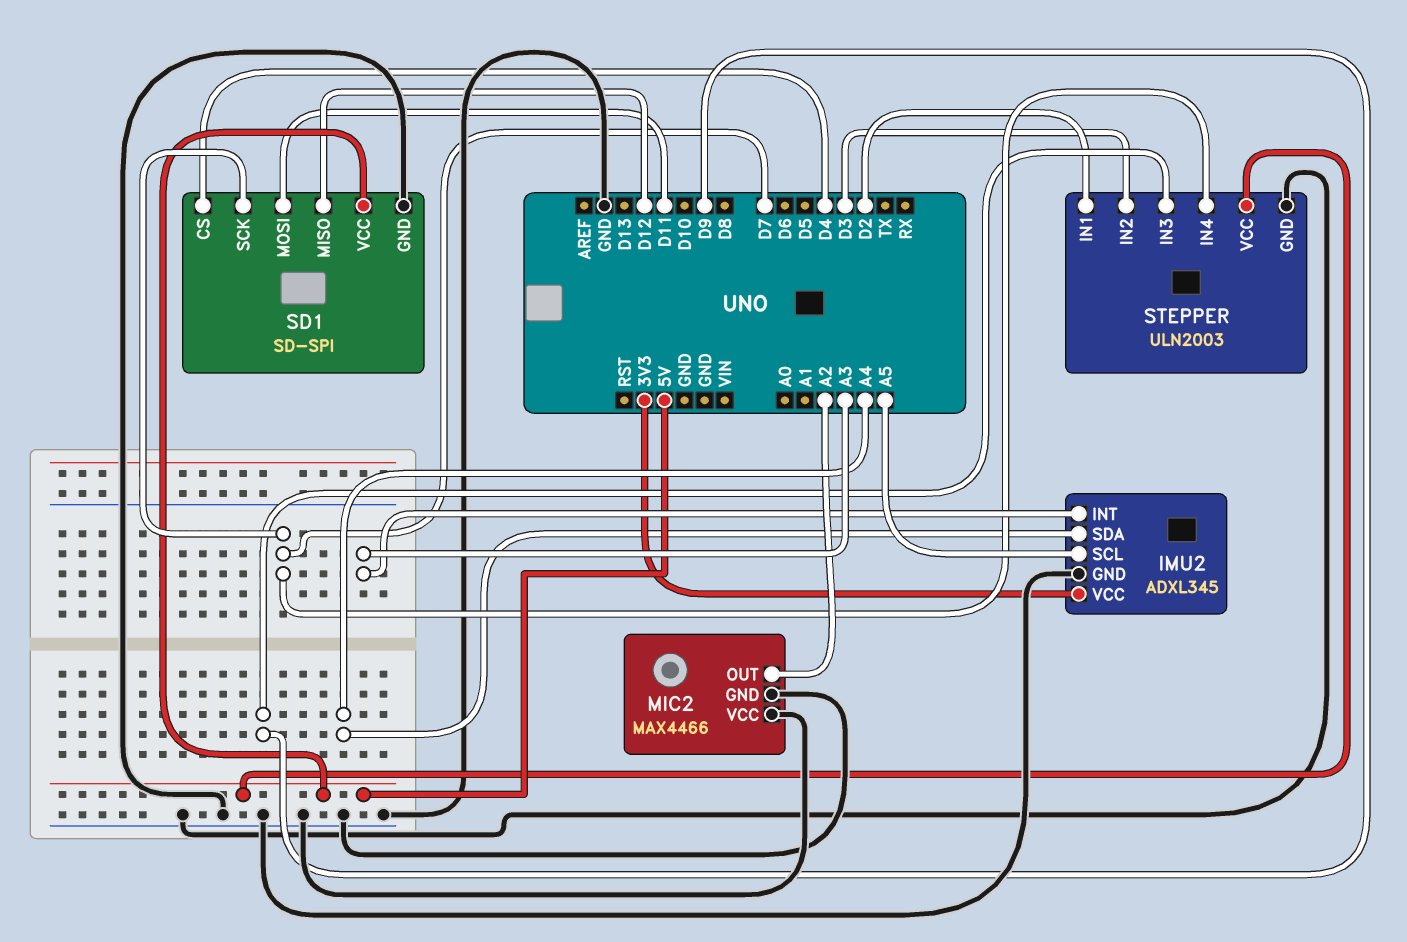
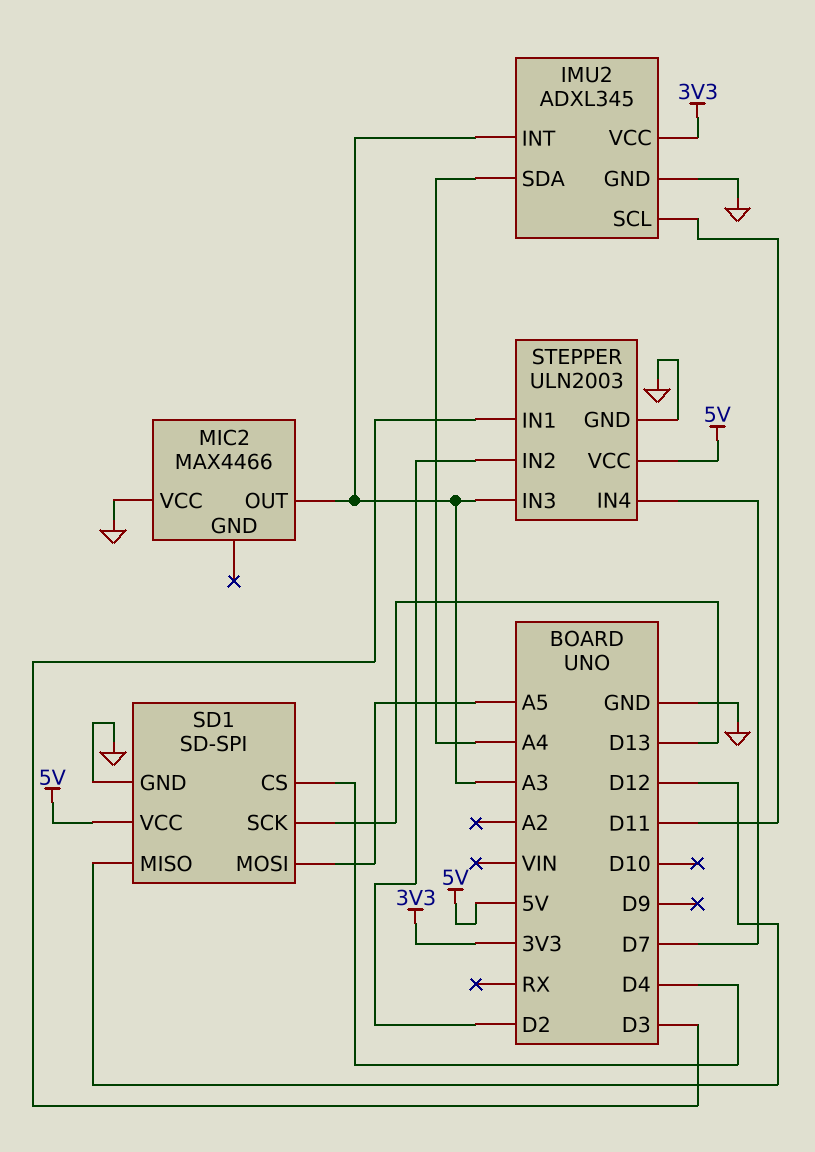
IMU2 pin SCL: A5 -> D11
MIC2 pin GND: GND -> none
MIC2 pin OUT: A2 -> A3
SD1 pin MOSI: D11 -> A5
SD1 pin SCK: D7 -> D13
STEPPER pin IN1: D2 -> D3
STEPPER pin IN2: D3 -> D2
STEPPER pin IN3: D9 -> A3

